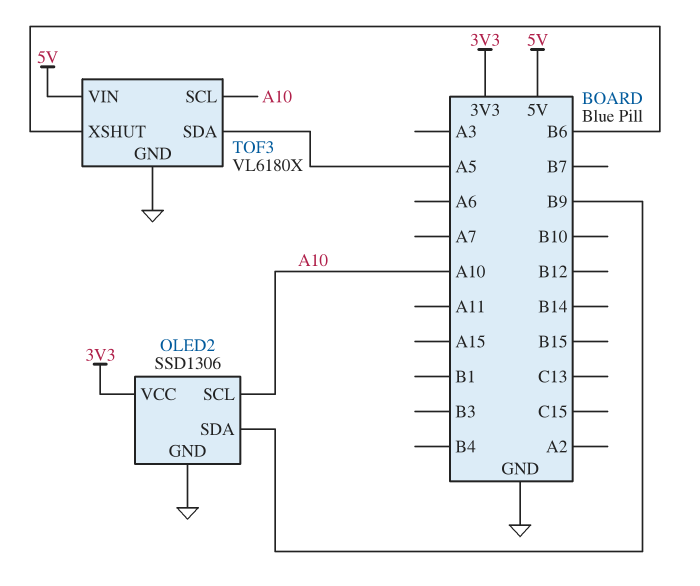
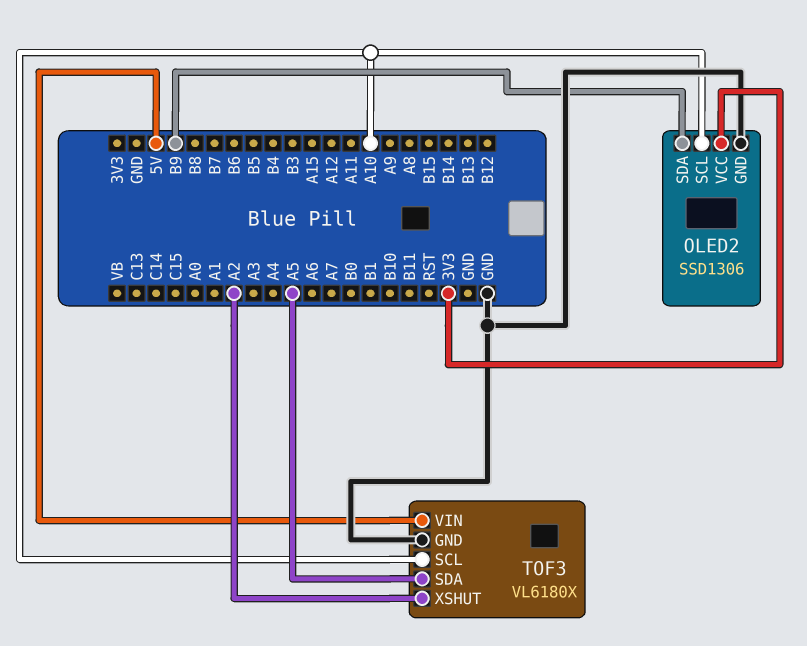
TOF3 pin XSHUT: B6 -> A2

